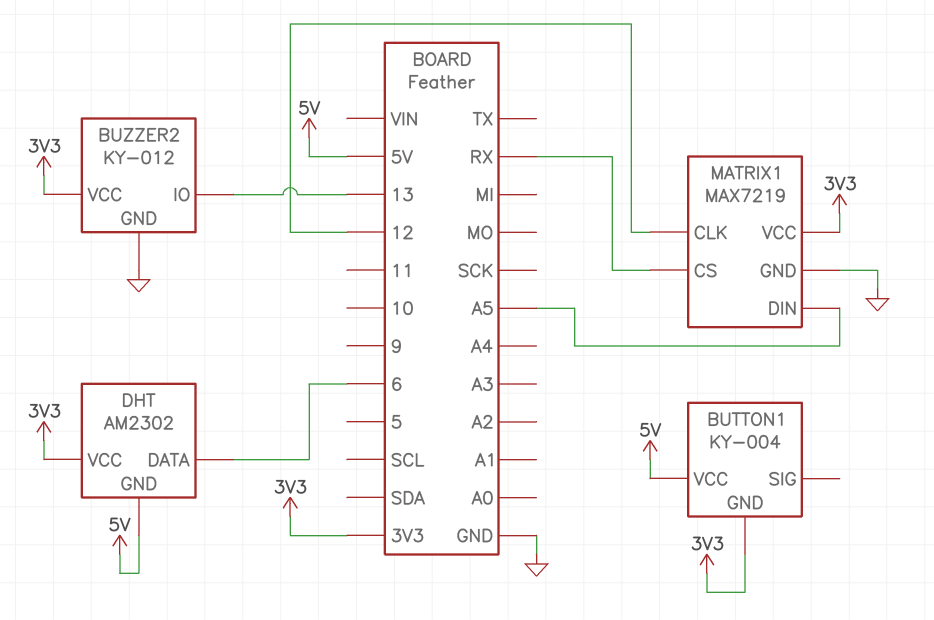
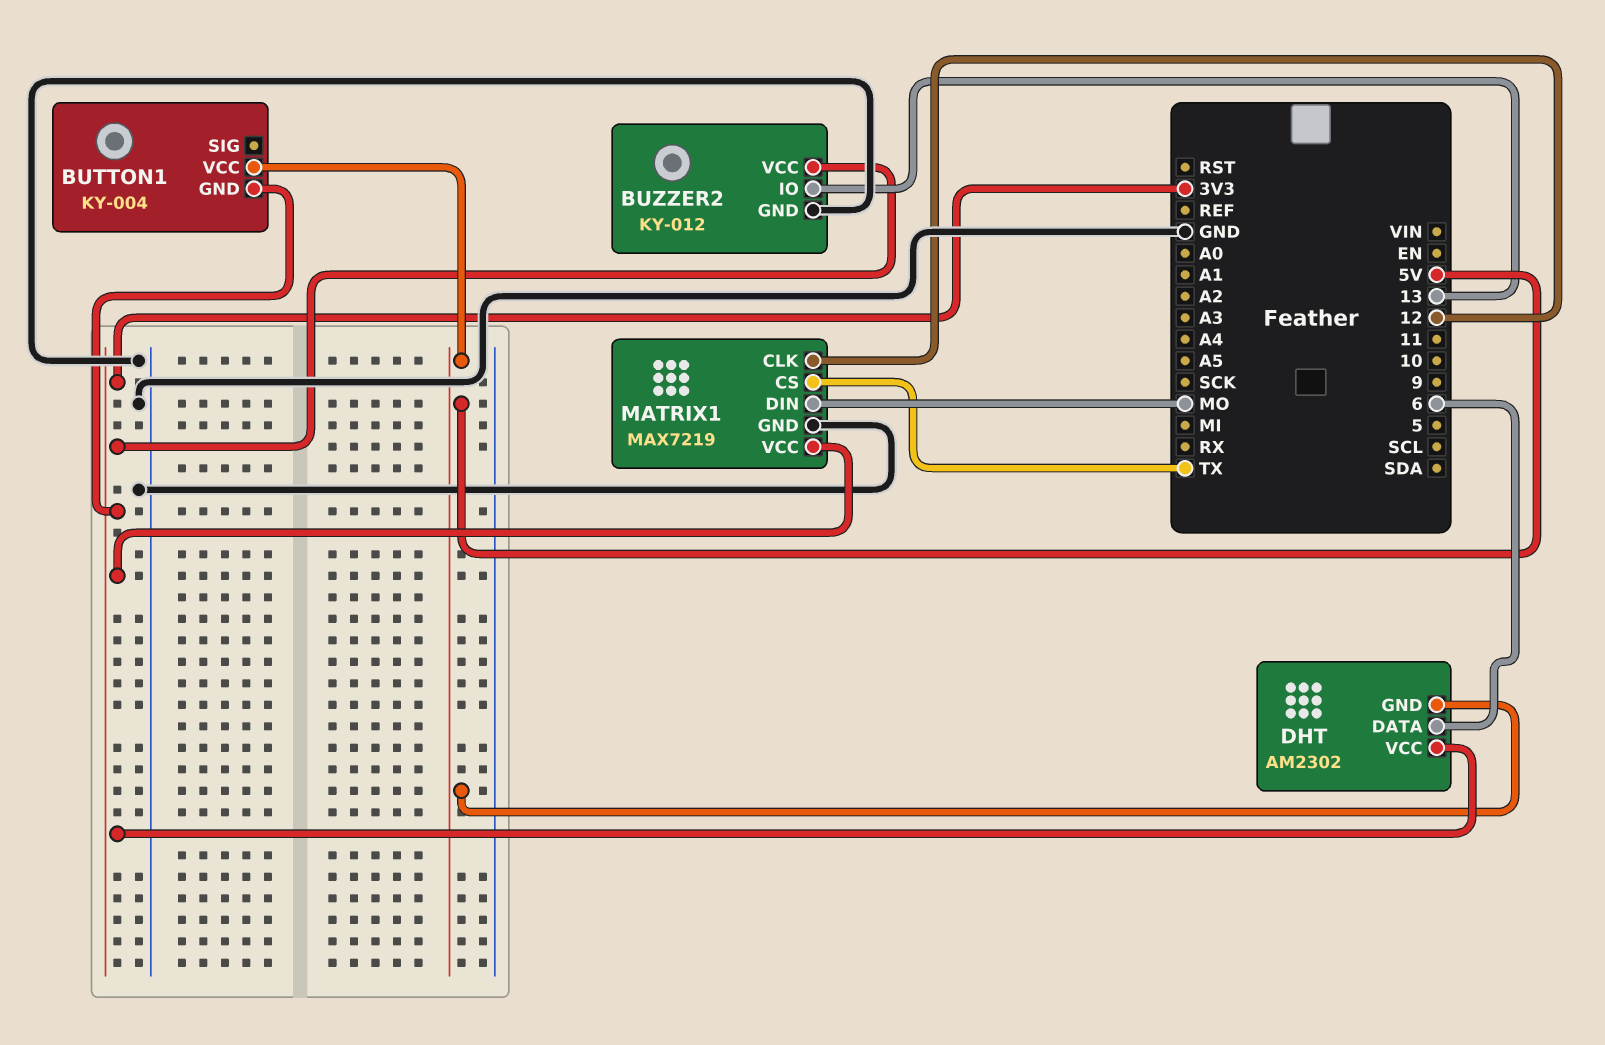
MATRIX1 pin CS: RX -> TX
MATRIX1 pin DIN: A5 -> MO

